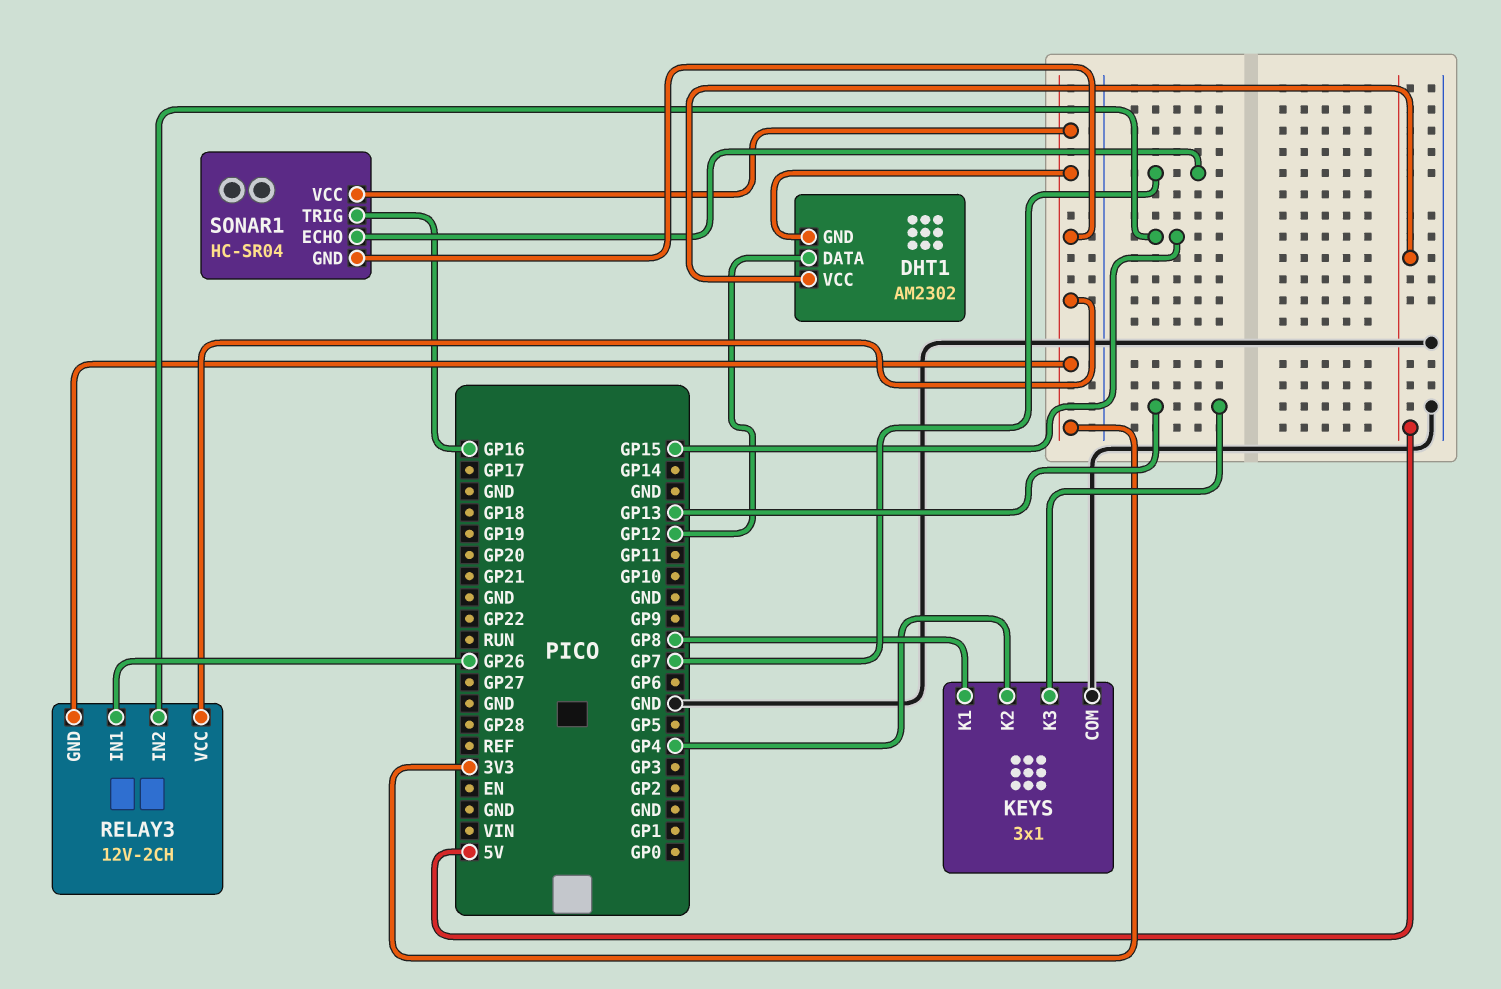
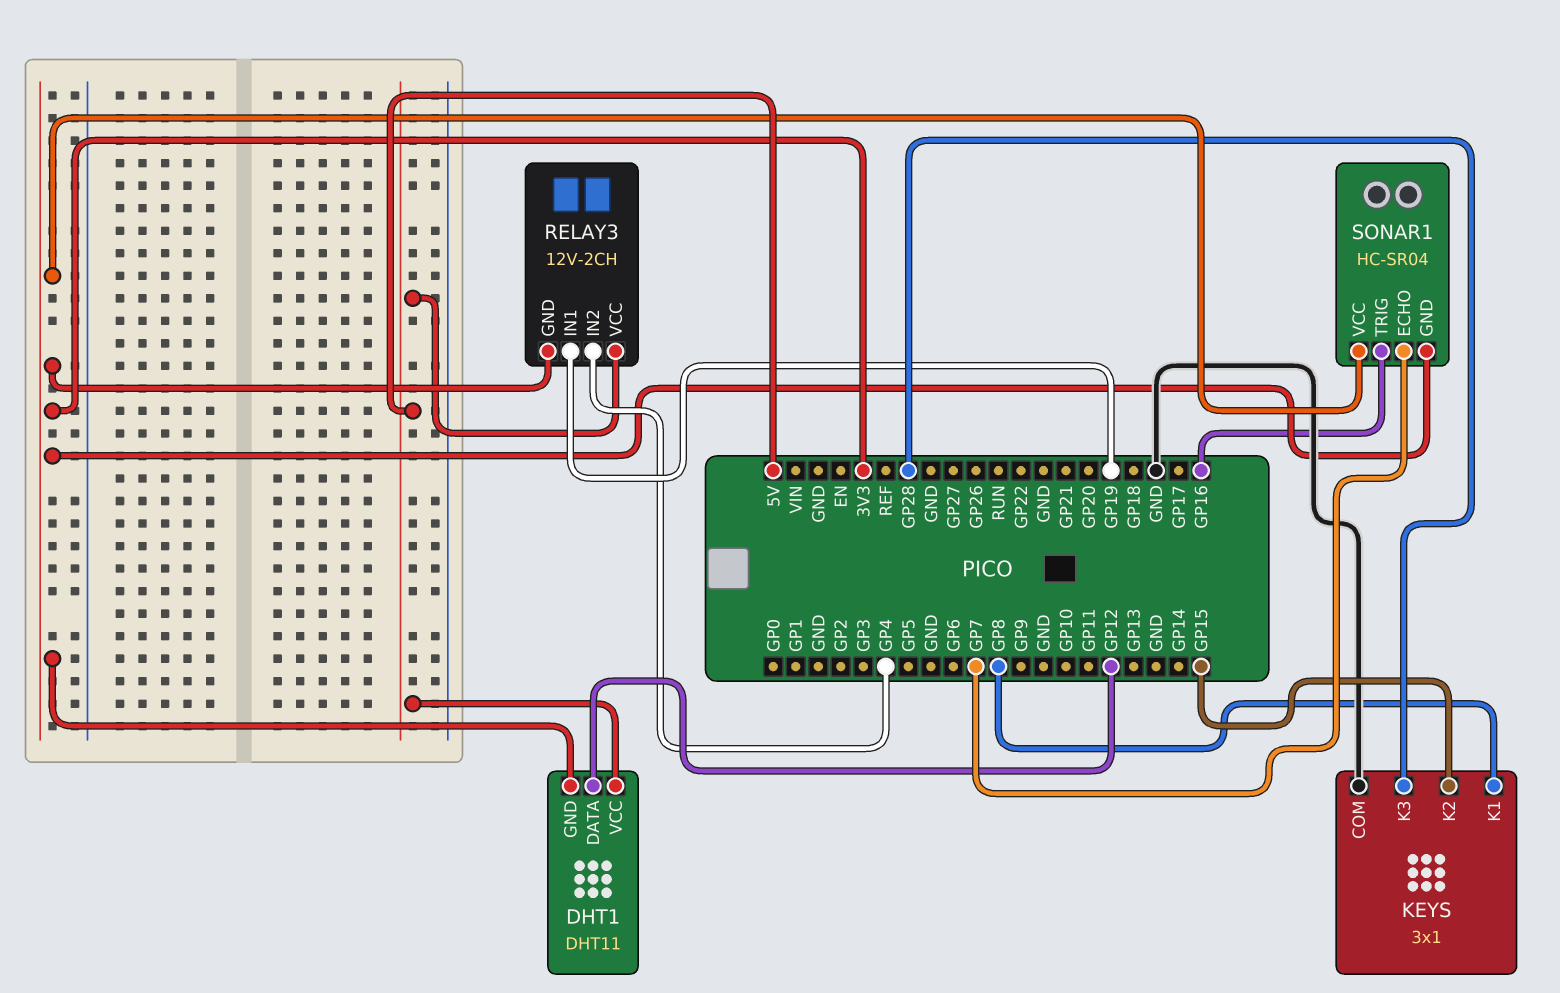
DHT1: AM2302 -> DHT11
KEYS pin K2: GP4 -> GP15
KEYS pin K3: GP13 -> GP28
RELAY3 pin IN1: GP26 -> GP19
RELAY3 pin IN2: GP15 -> GP4
RELAY3 pin VCC: 3V3 -> 5V

